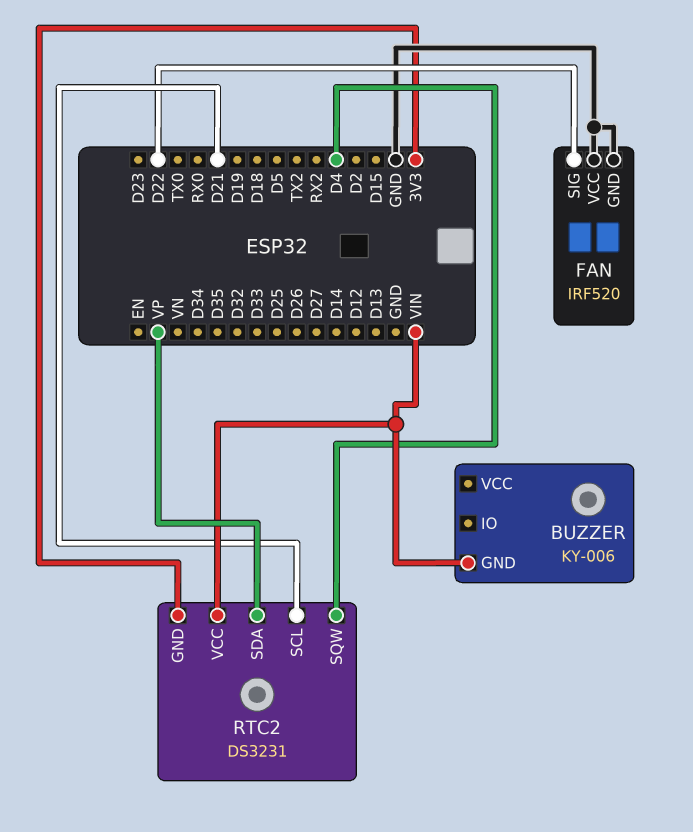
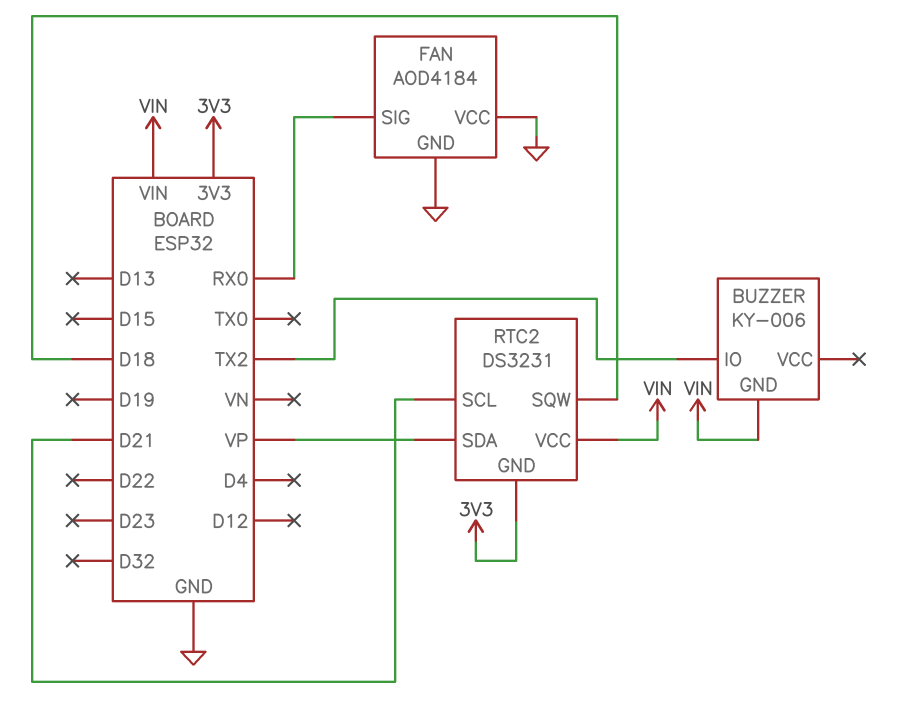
BUZZER pin IO: none -> TX2
FAN: IRF520 -> AOD4184
FAN pin SIG: D22 -> RX0
RTC2 pin SQW: D4 -> D18

